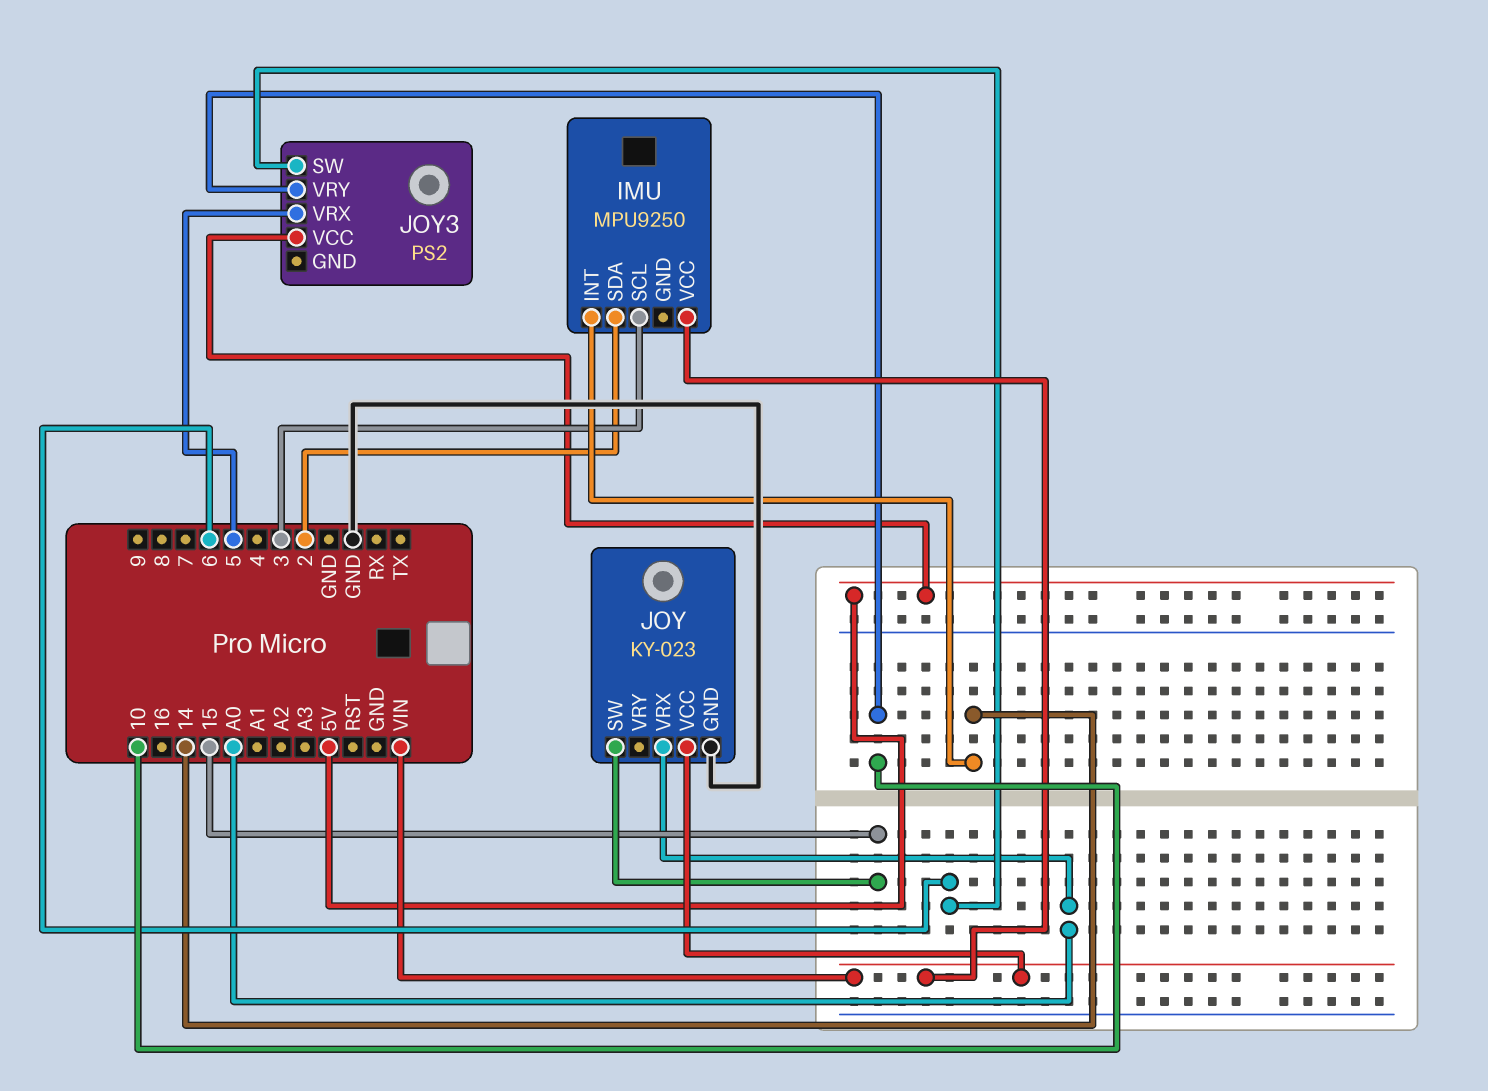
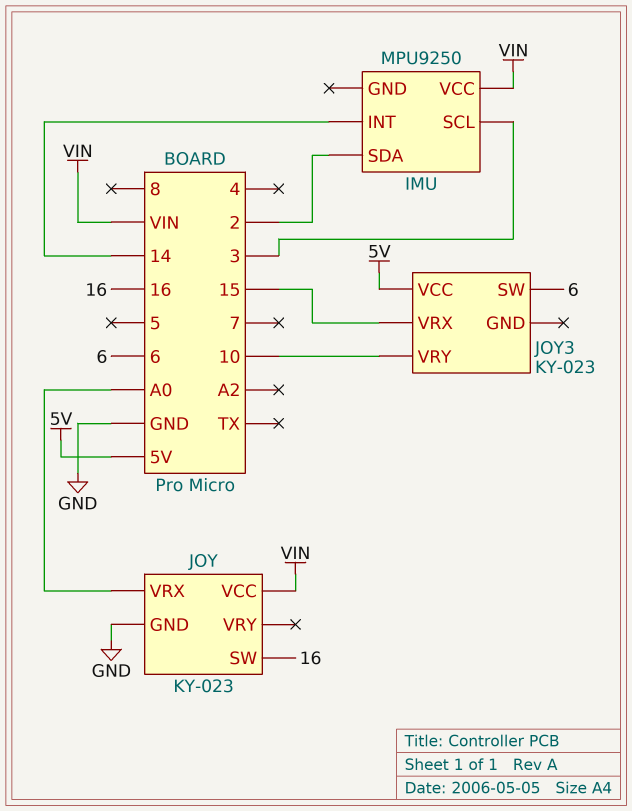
JOY pin SW: 15 -> 16
JOY3: PS2 -> KY-023
JOY3 pin VRX: 5 -> 15

